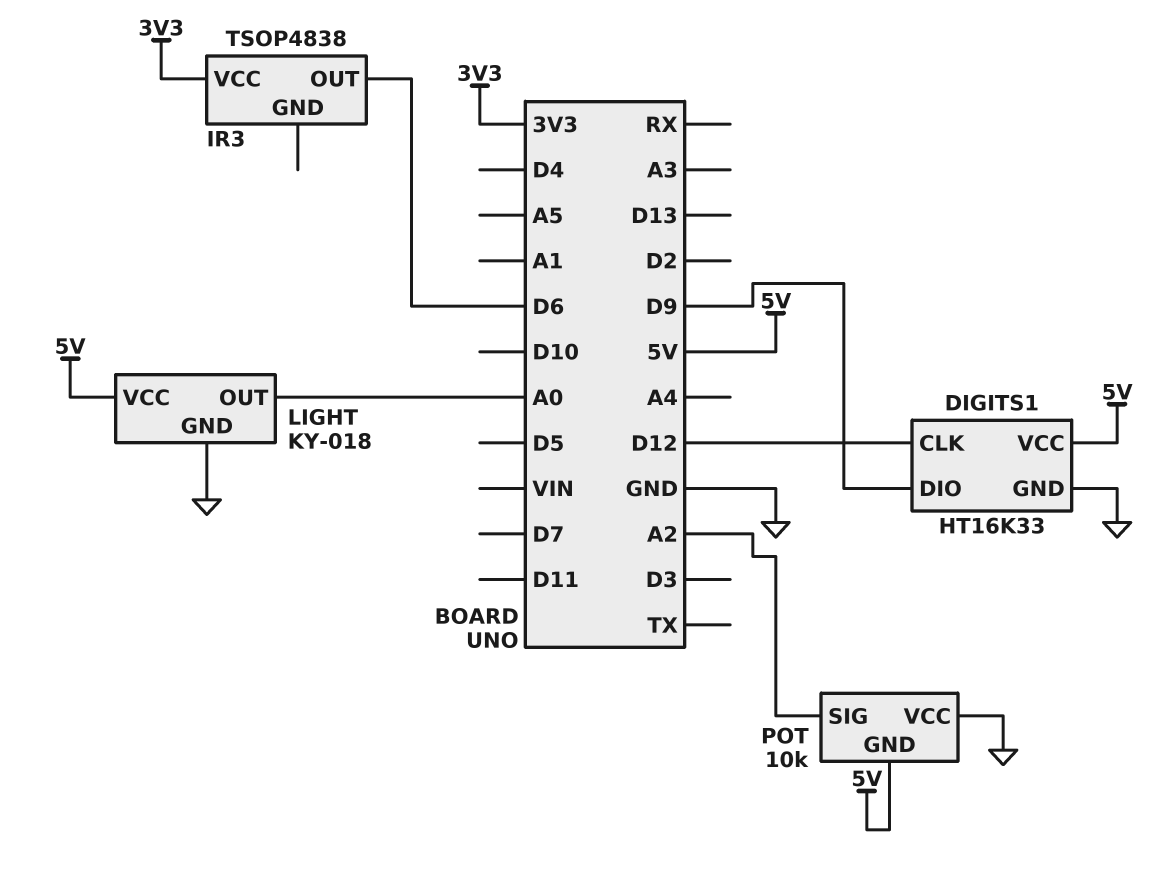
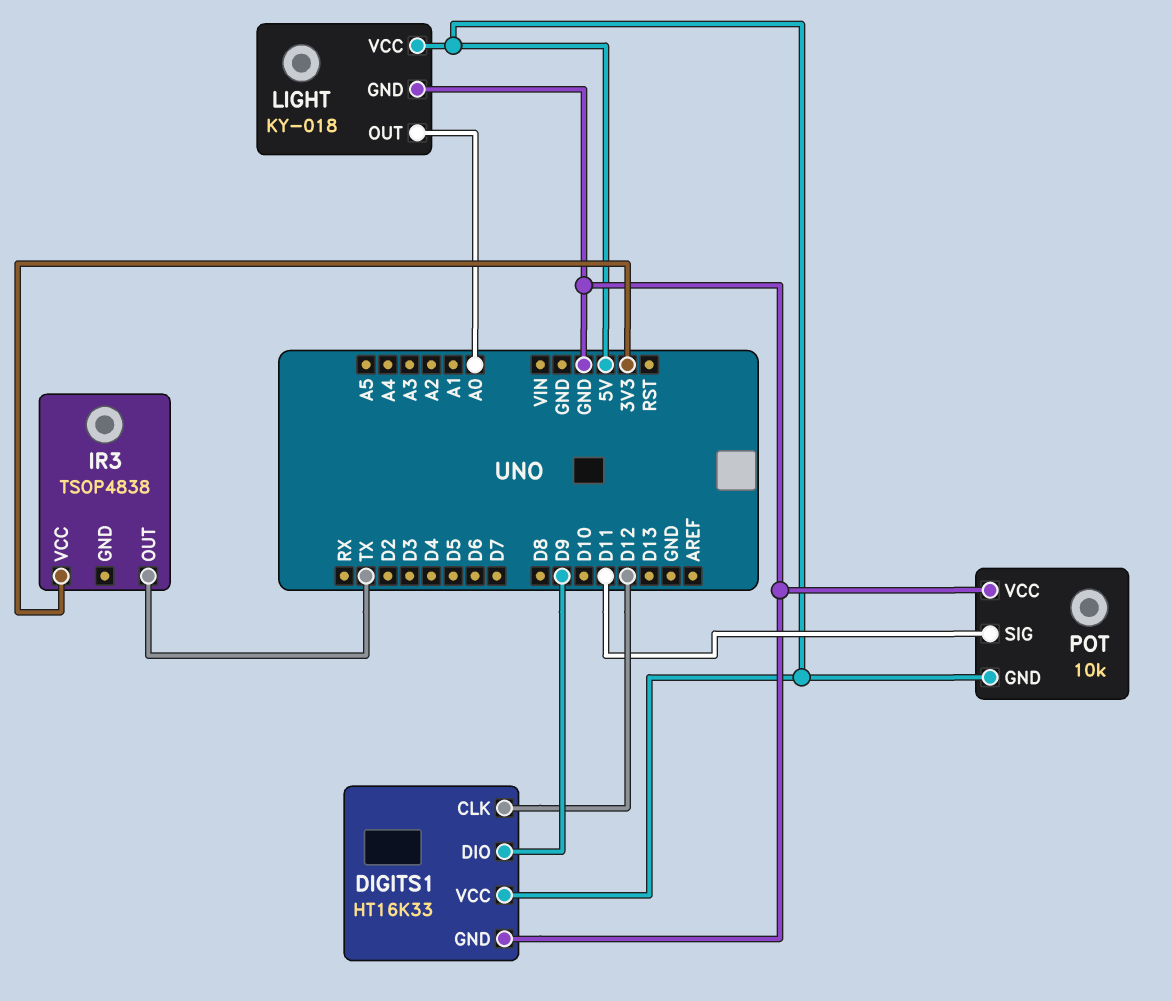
IR3 pin OUT: D6 -> TX
POT pin SIG: A2 -> D11

